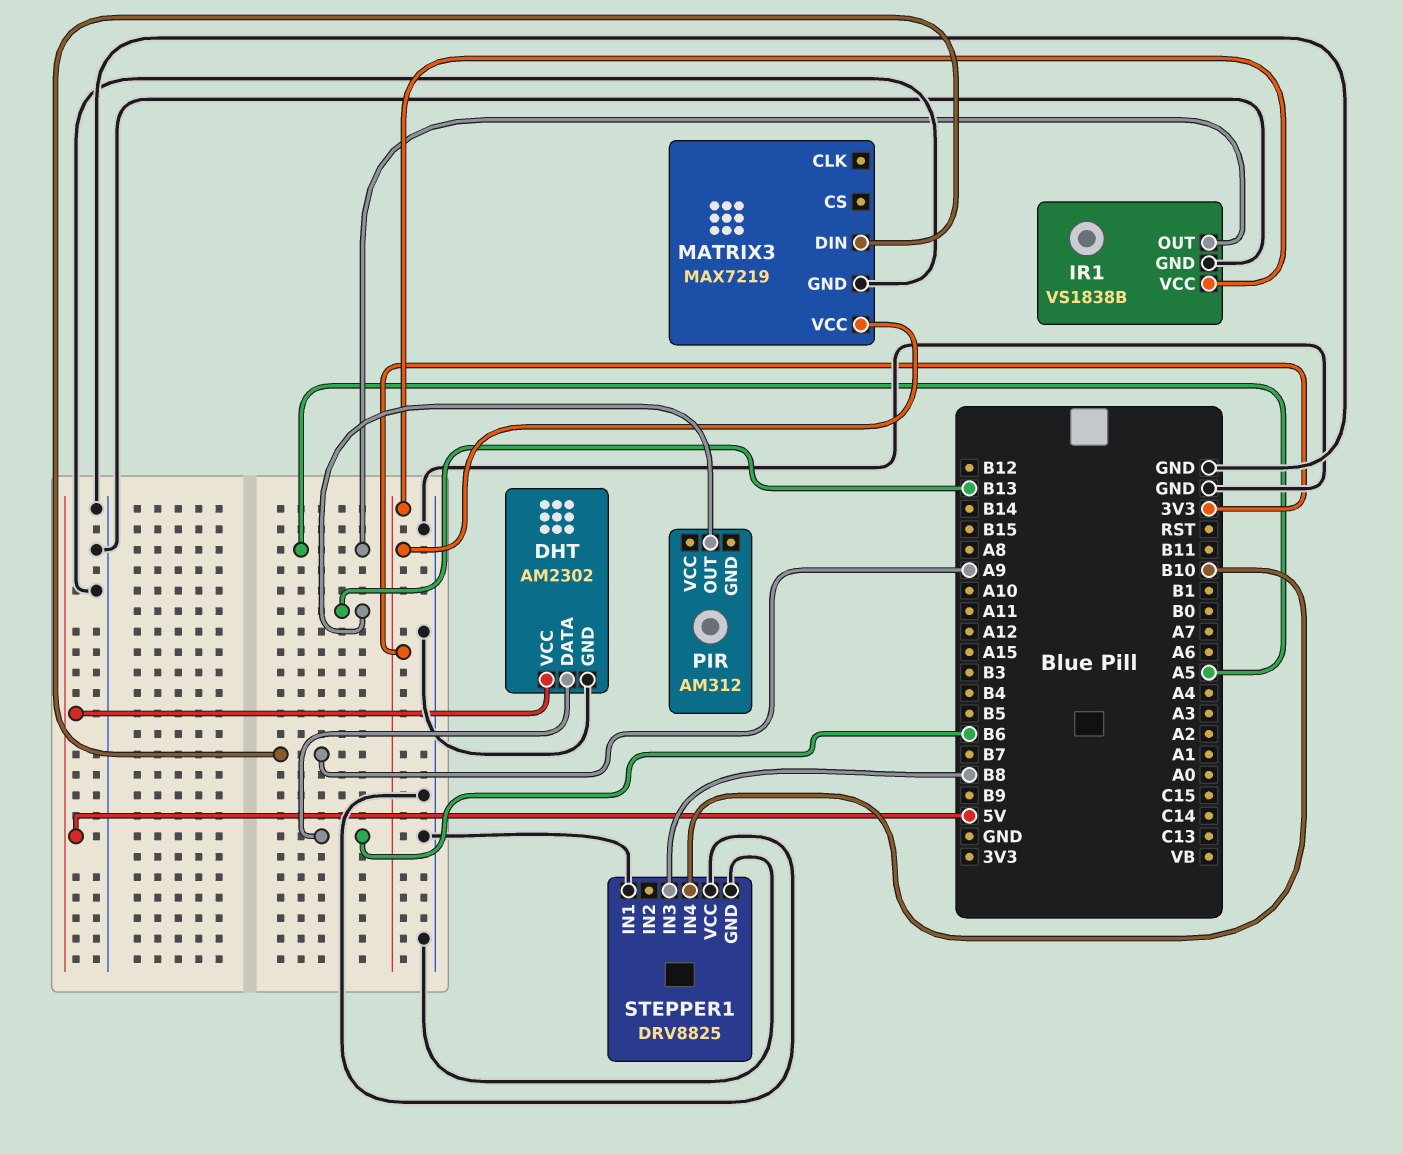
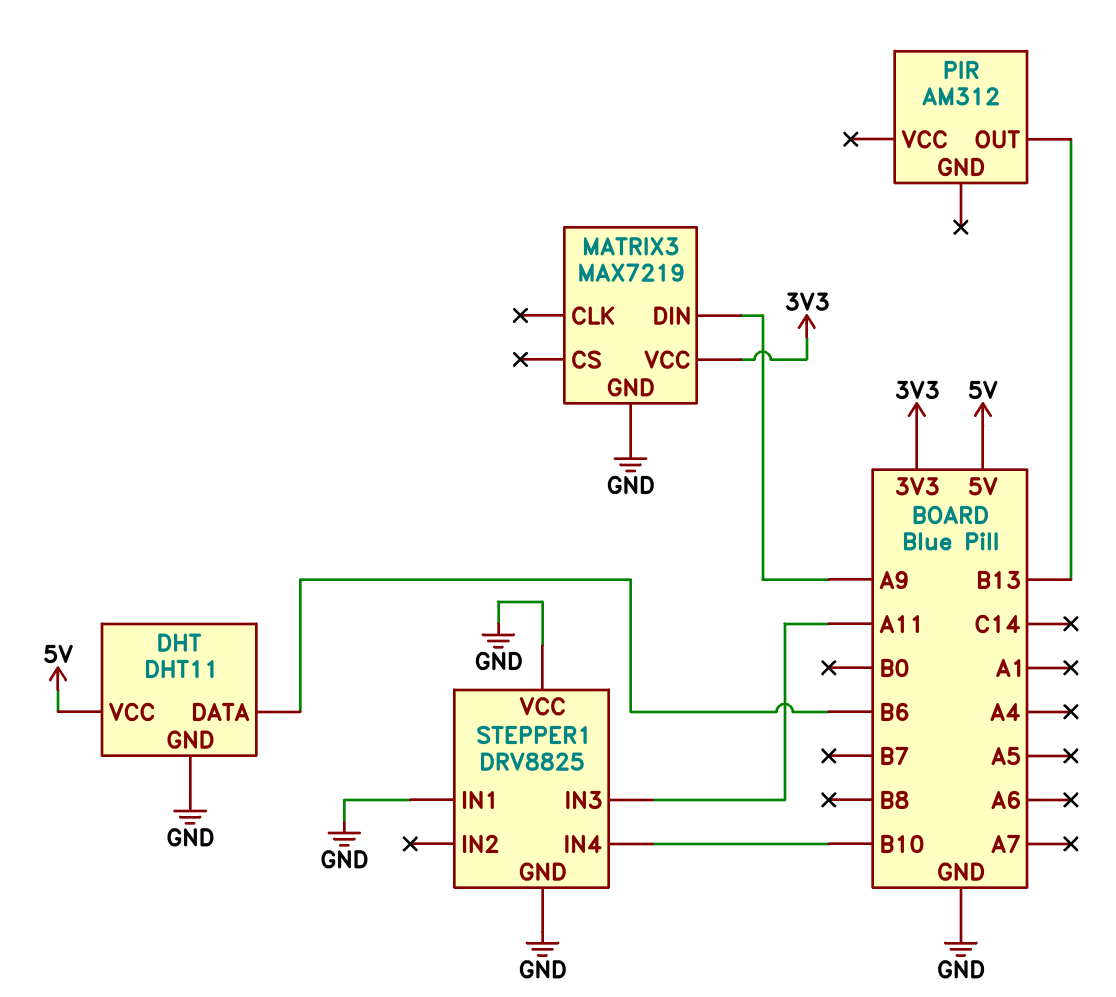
DHT: AM2302 -> DHT11
IR1: VS1838B -> none
IR1 pin GND: GND -> none
IR1 pin OUT: A5 -> none
IR1 pin VCC: 3V3 -> none
STEPPER1 pin IN3: B8 -> A11

